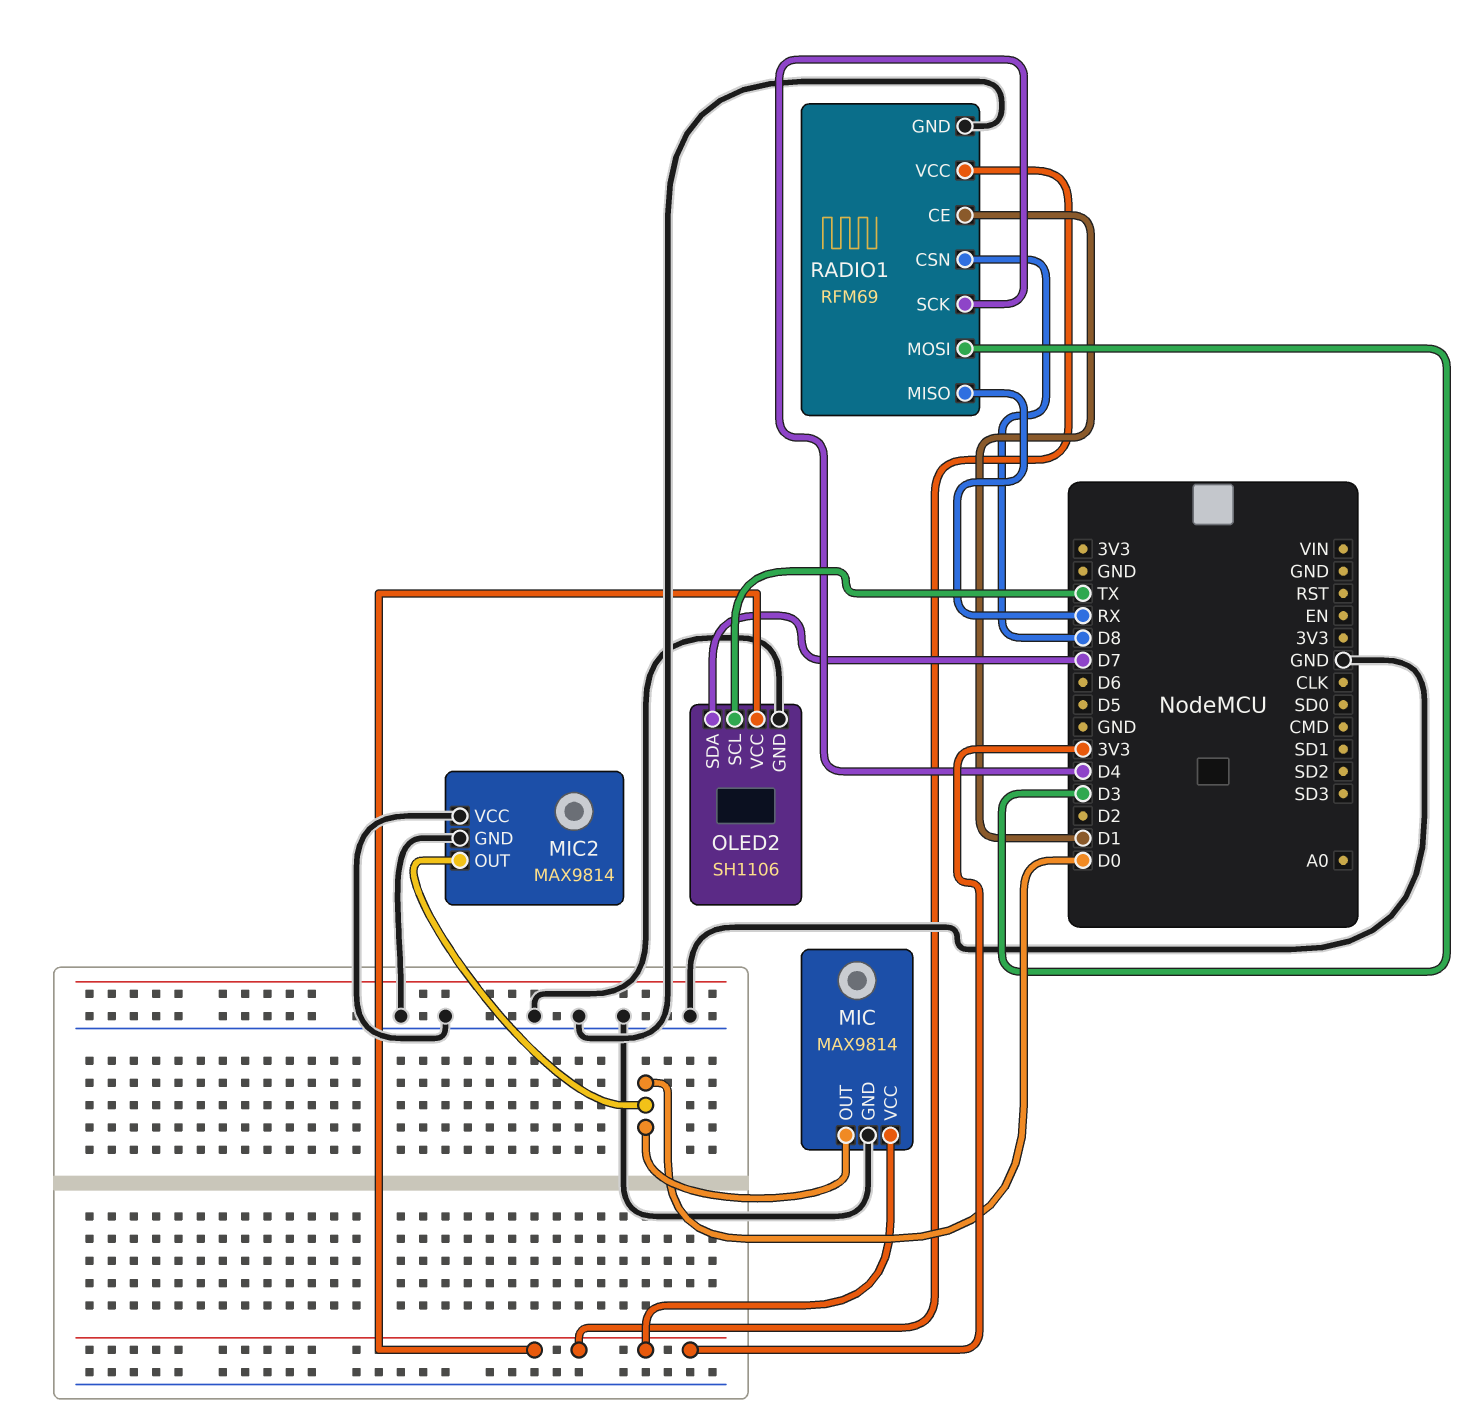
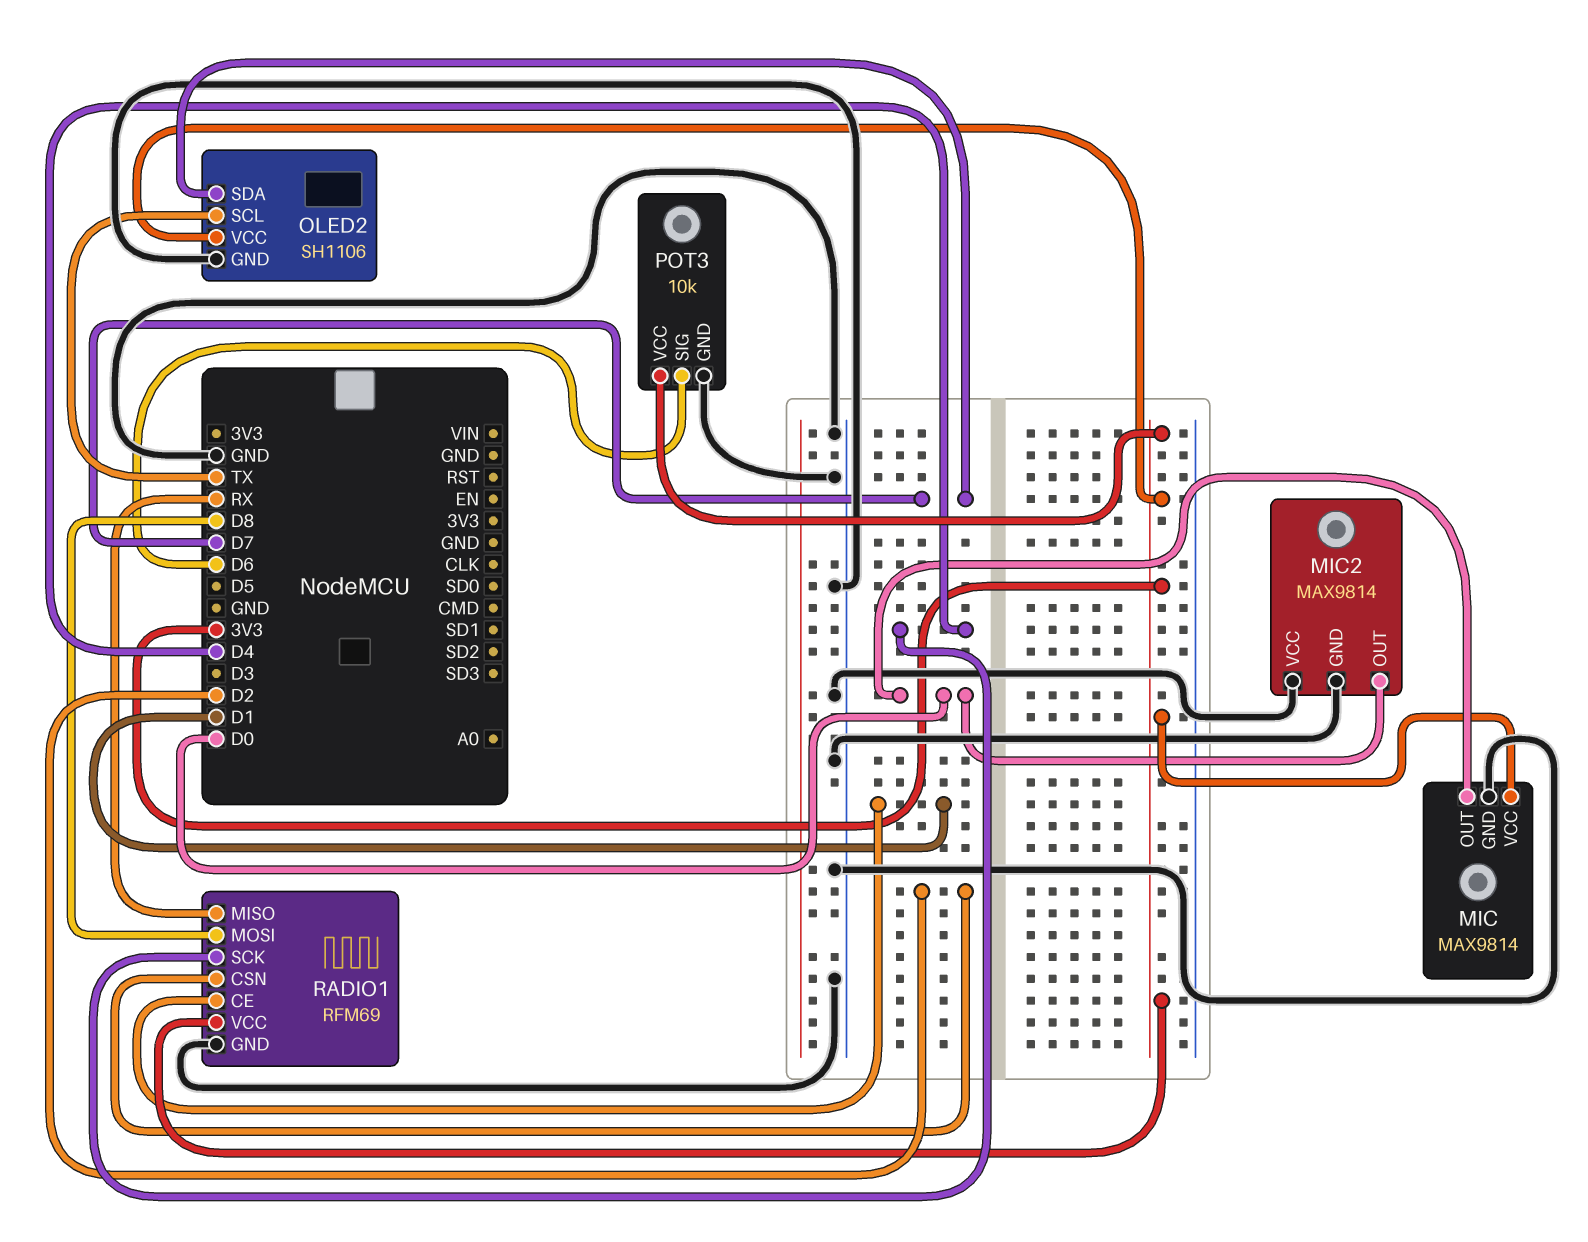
POT3: none -> 10k
POT3 pin GND: none -> GND
POT3 pin SIG: none -> D6
POT3 pin VCC: none -> 3V3
RADIO1 pin CSN: D8 -> D2
RADIO1 pin MOSI: D3 -> D8

